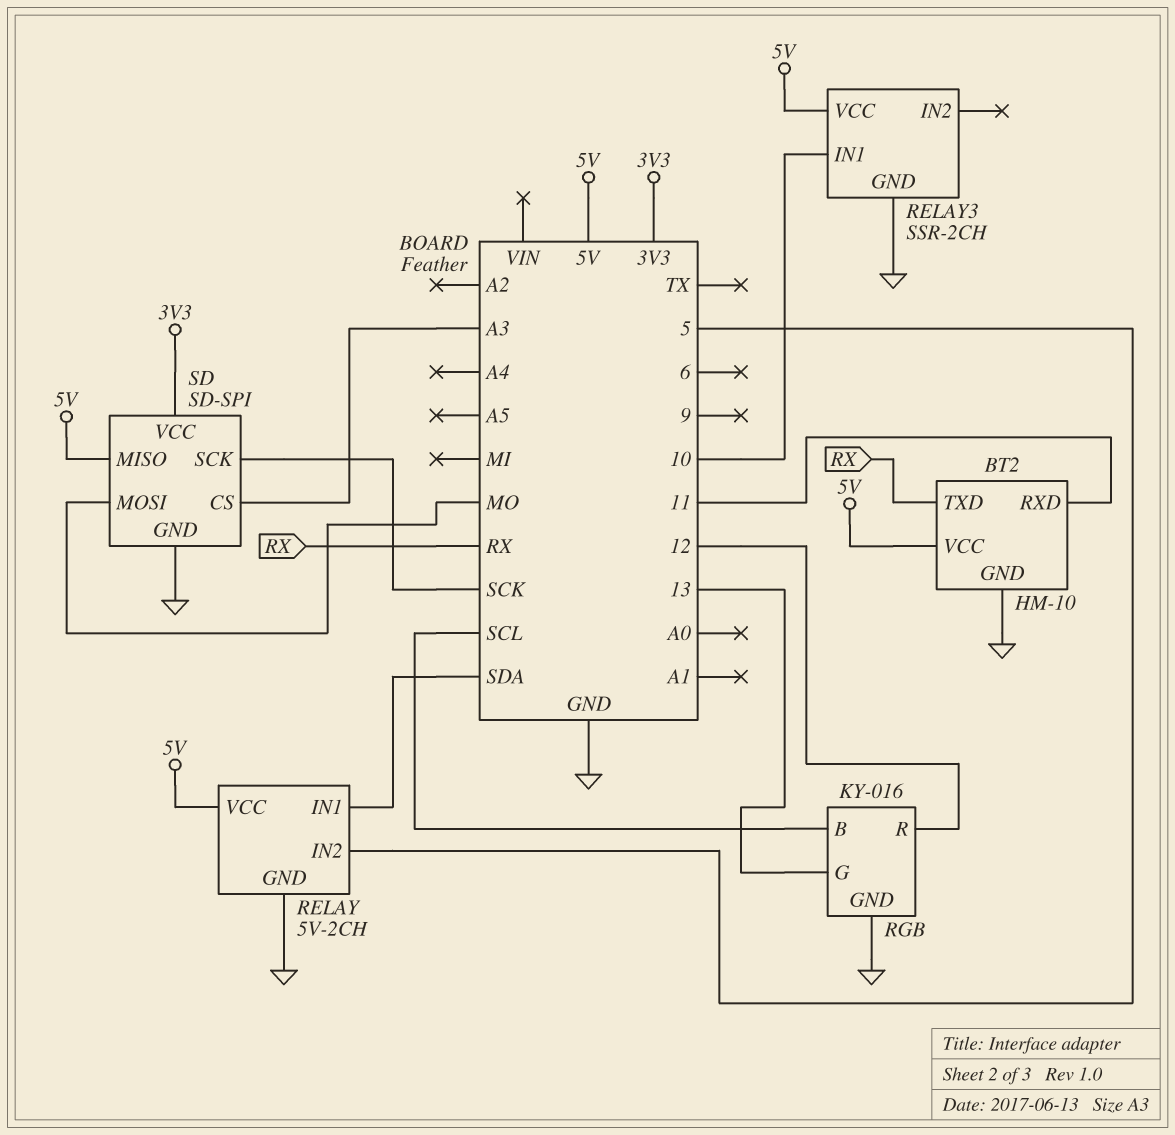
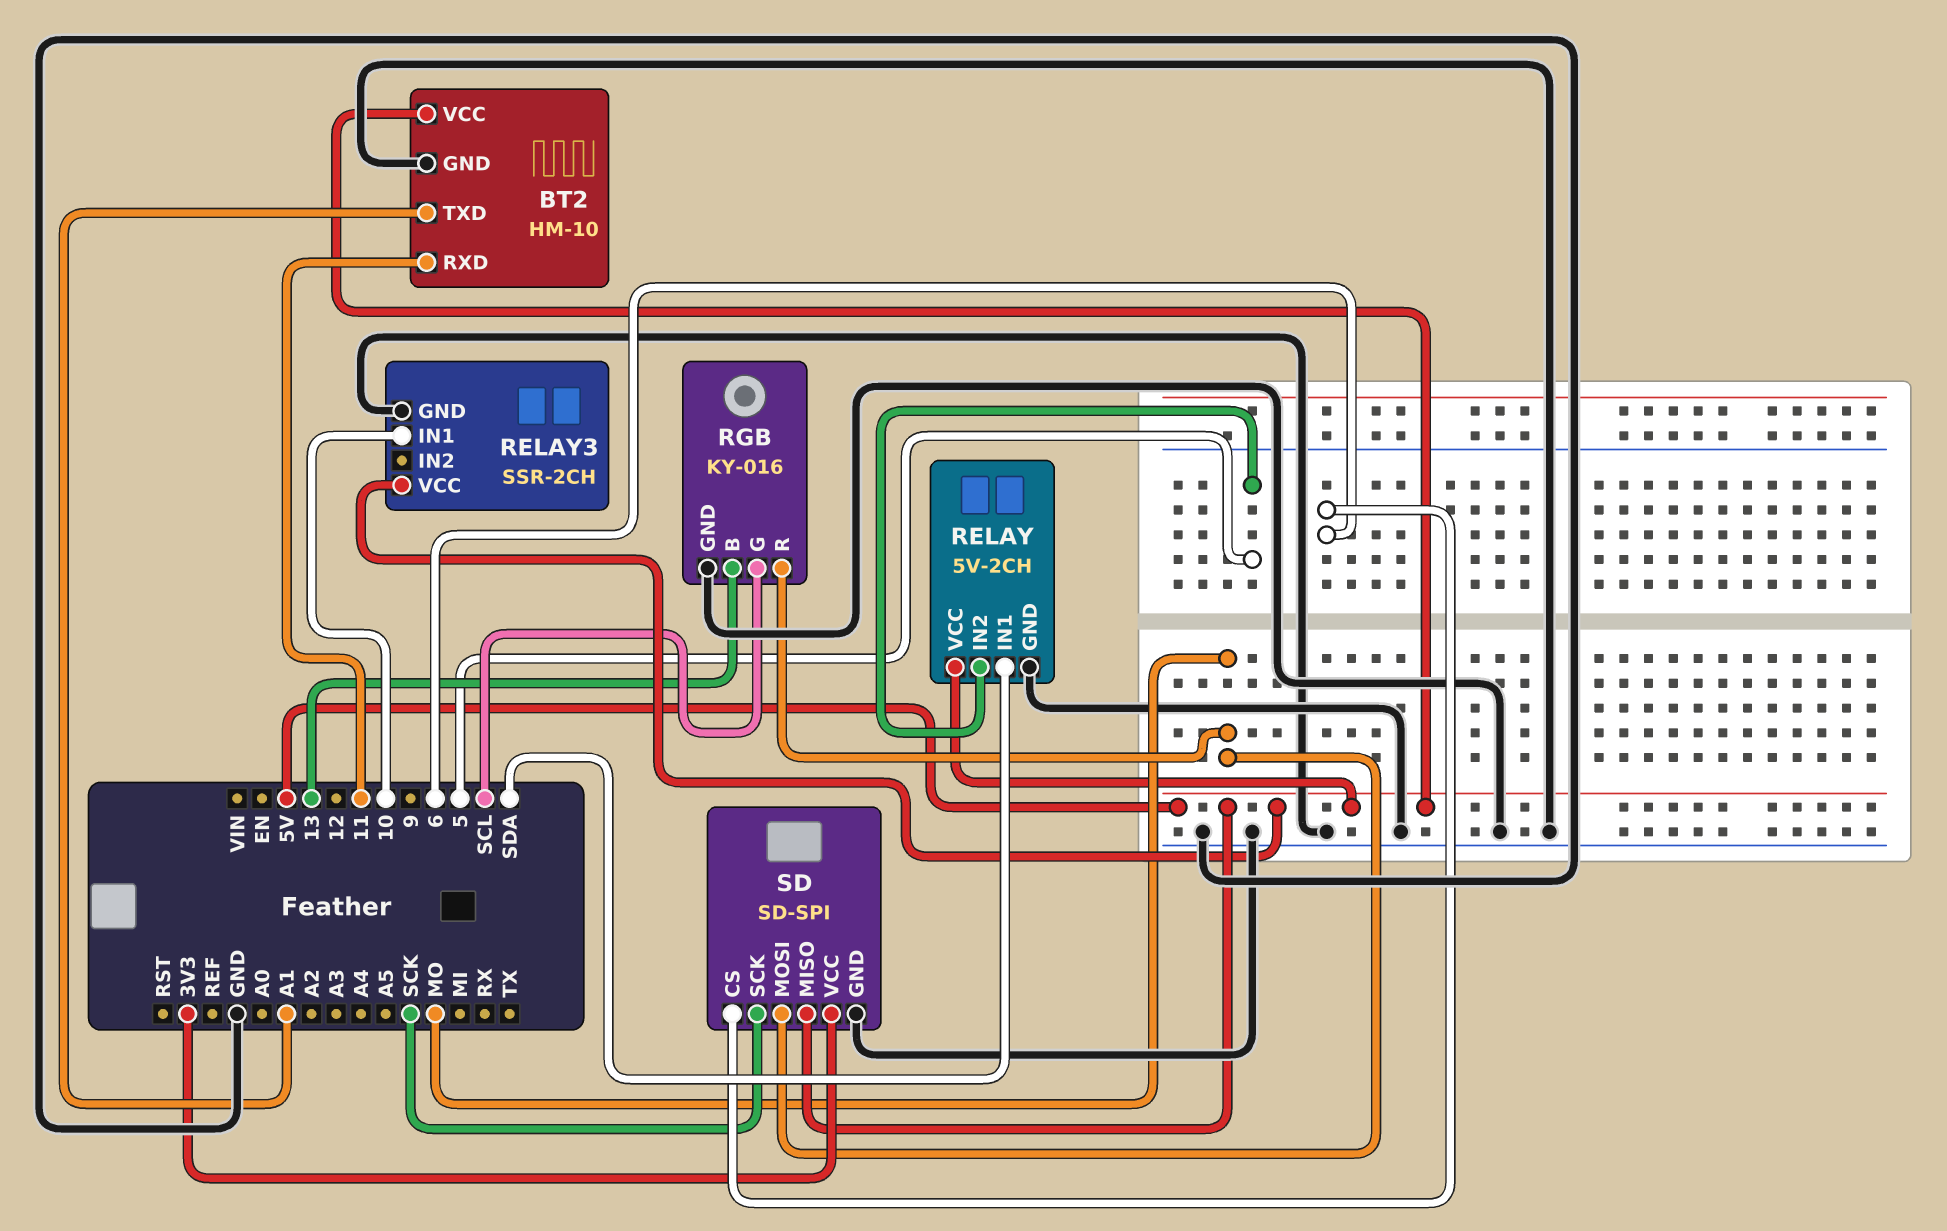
BT2 pin TXD: RX -> A1
RGB pin B: SCL -> 13
RGB pin G: 13 -> SCL
RGB pin R: 12 -> MO
SD pin CS: A3 -> 6

